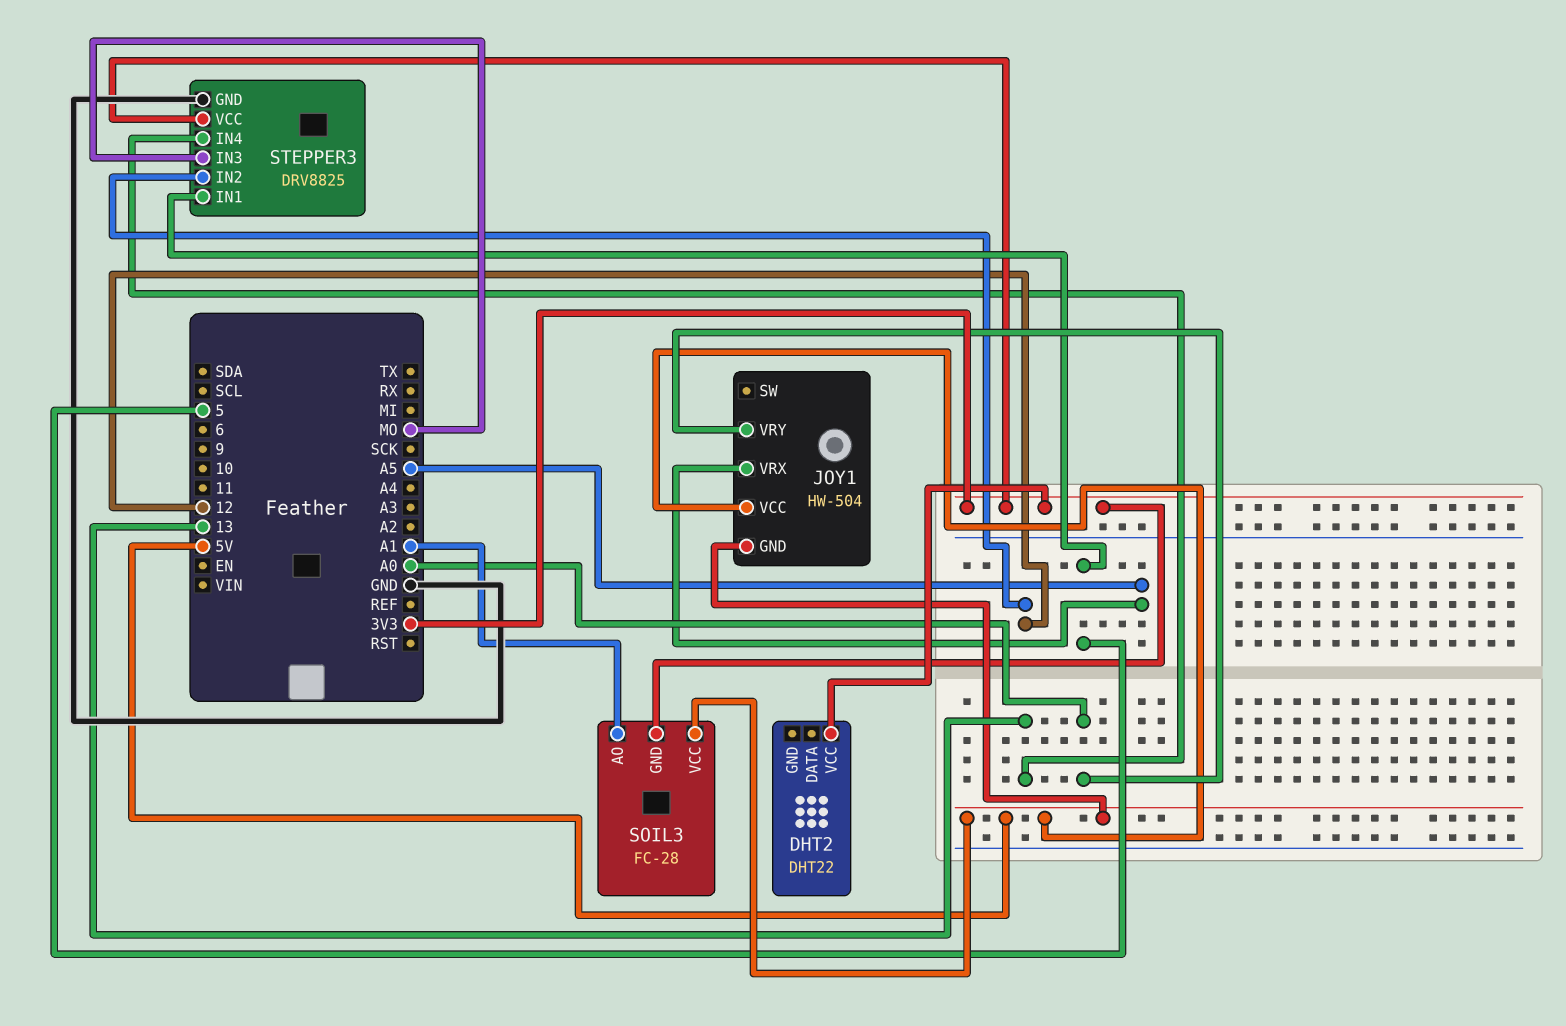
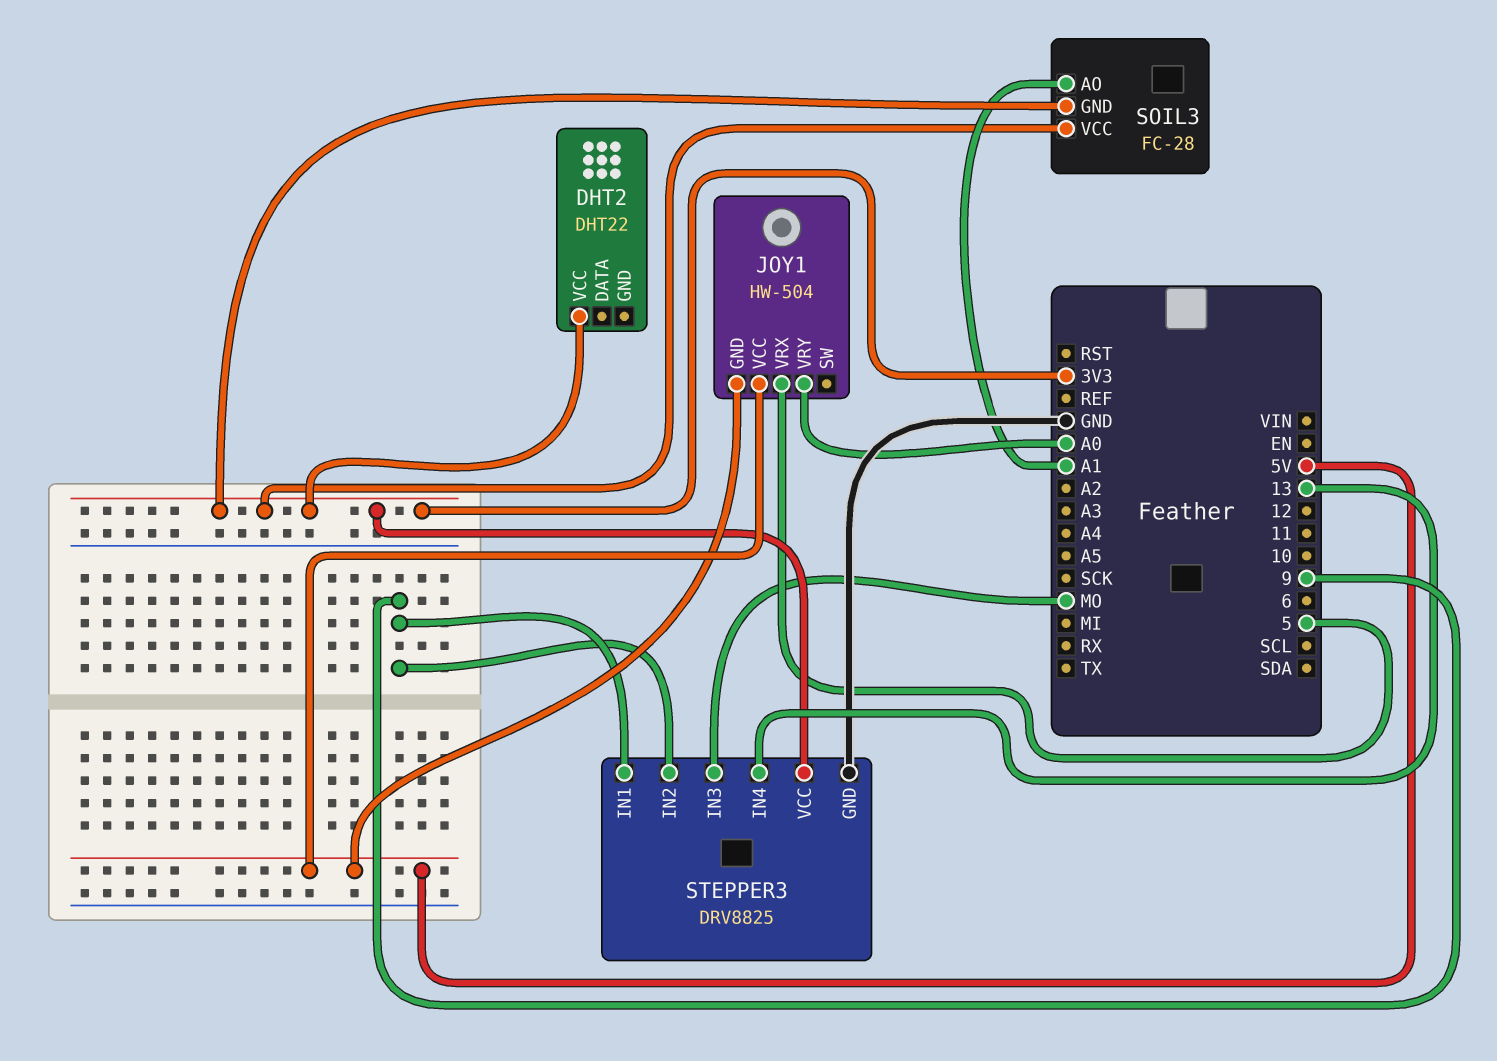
JOY1 pin VRX: A5 -> 5
SOIL3 pin VCC: 5V -> 3V3
STEPPER3 pin IN1: 5 -> 9
STEPPER3 pin IN2: 12 -> 9

